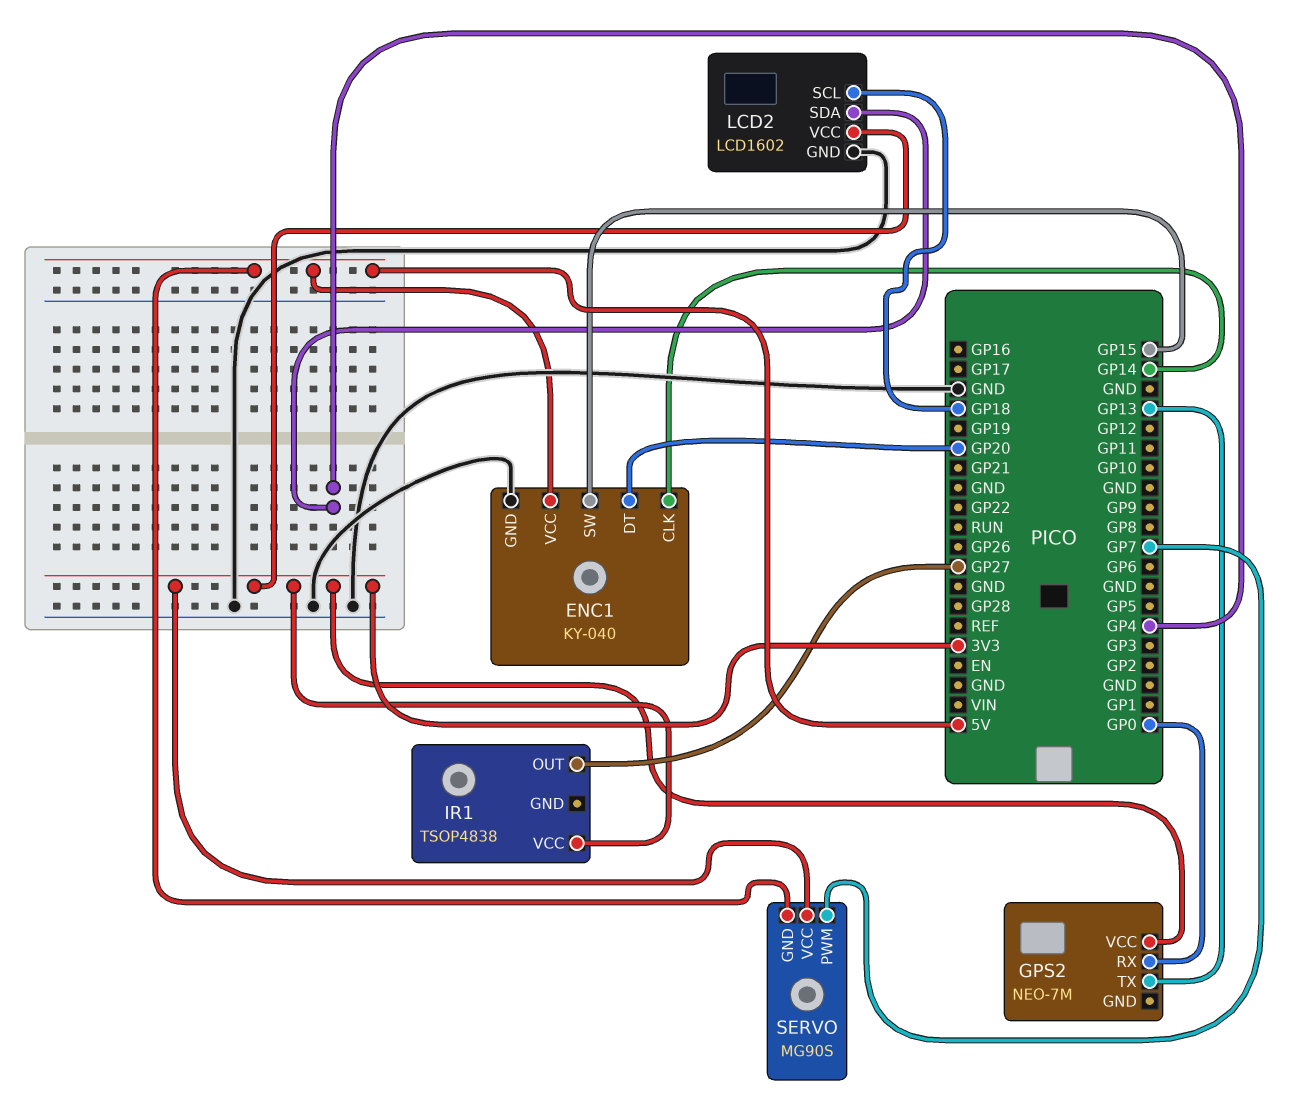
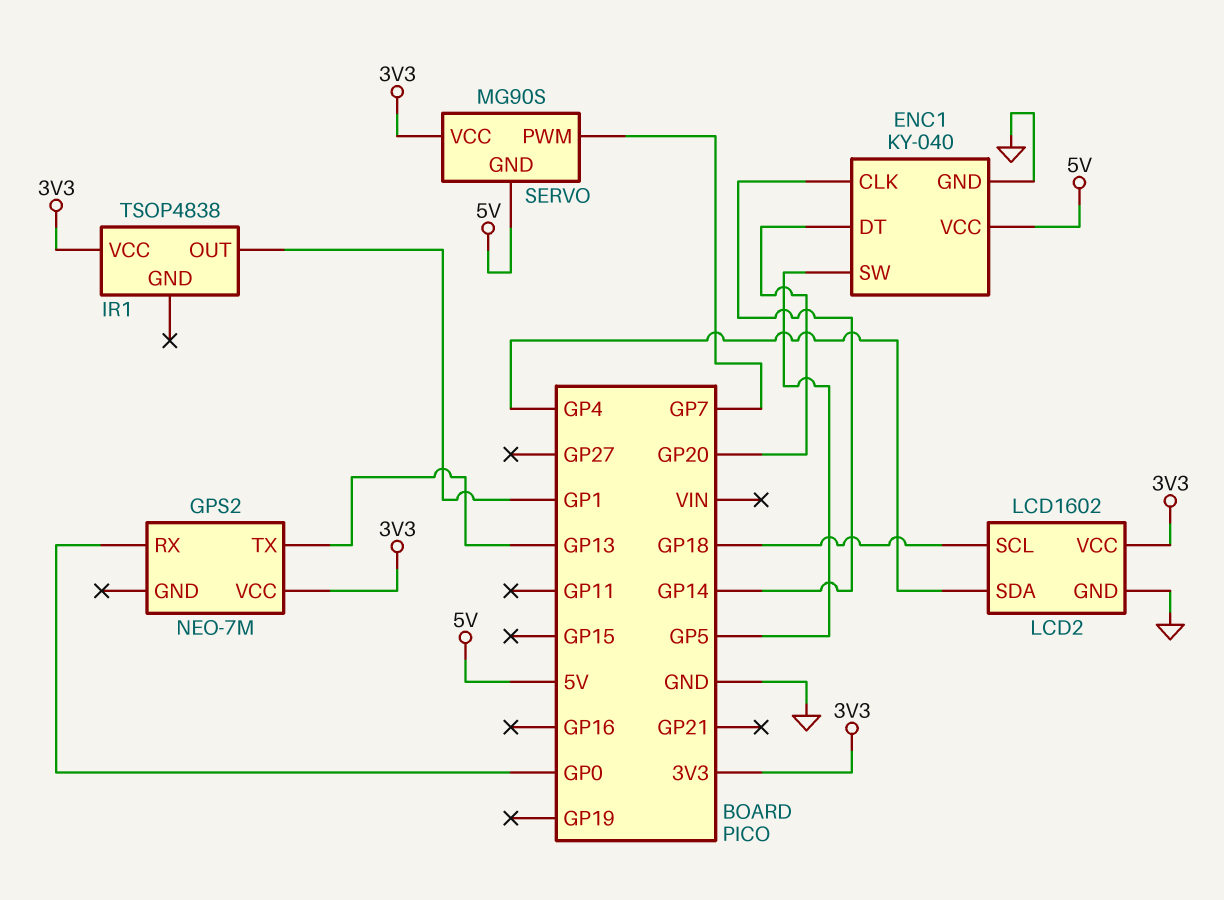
ENC1 pin SW: GP15 -> GP5
IR1 pin OUT: GP27 -> GP1

